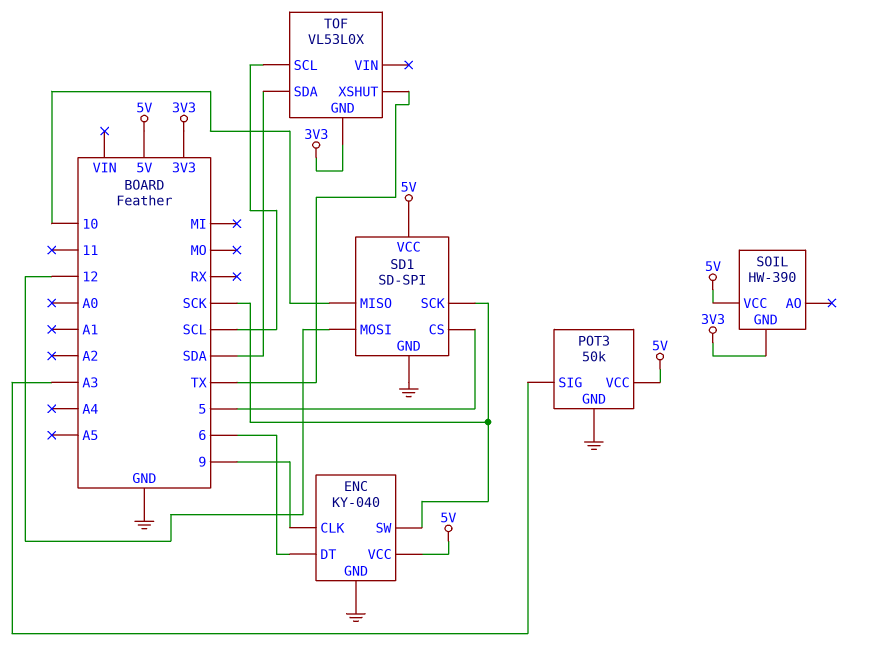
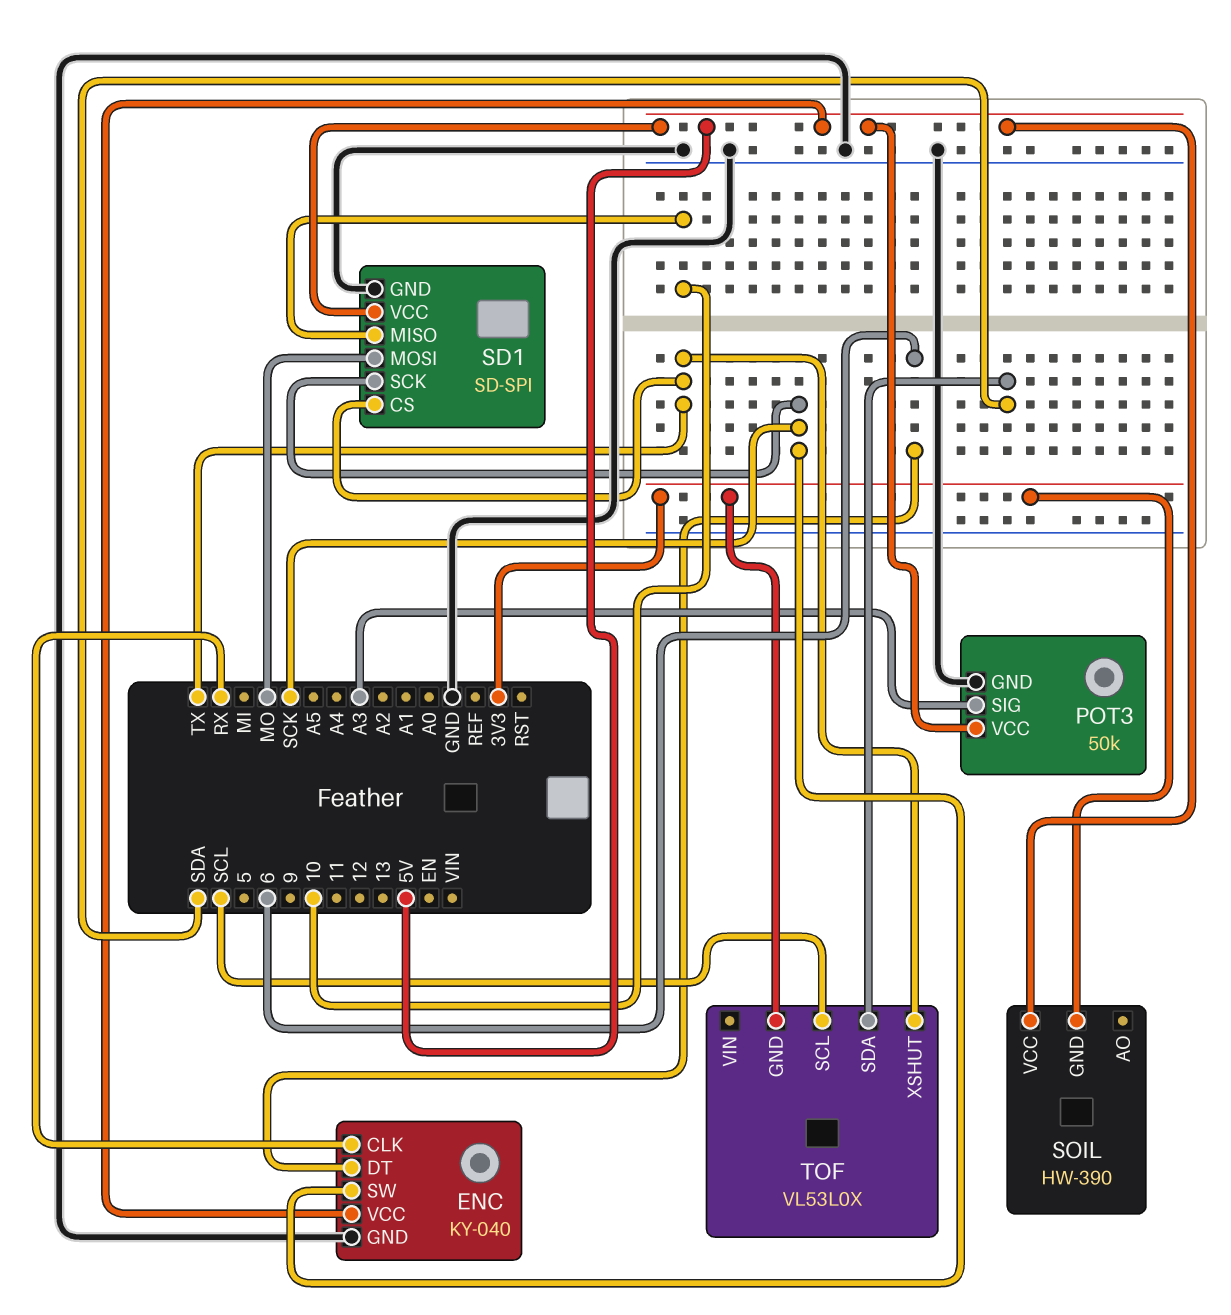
ENC pin CLK: 9 -> RX
SD1 pin CS: 5 -> TX
SD1 pin MOSI: 12 -> MO

